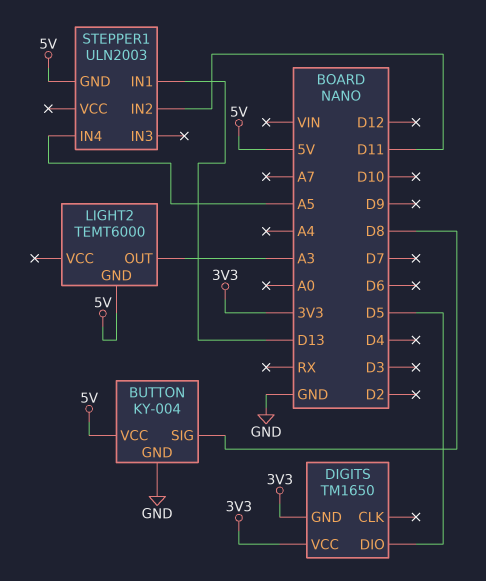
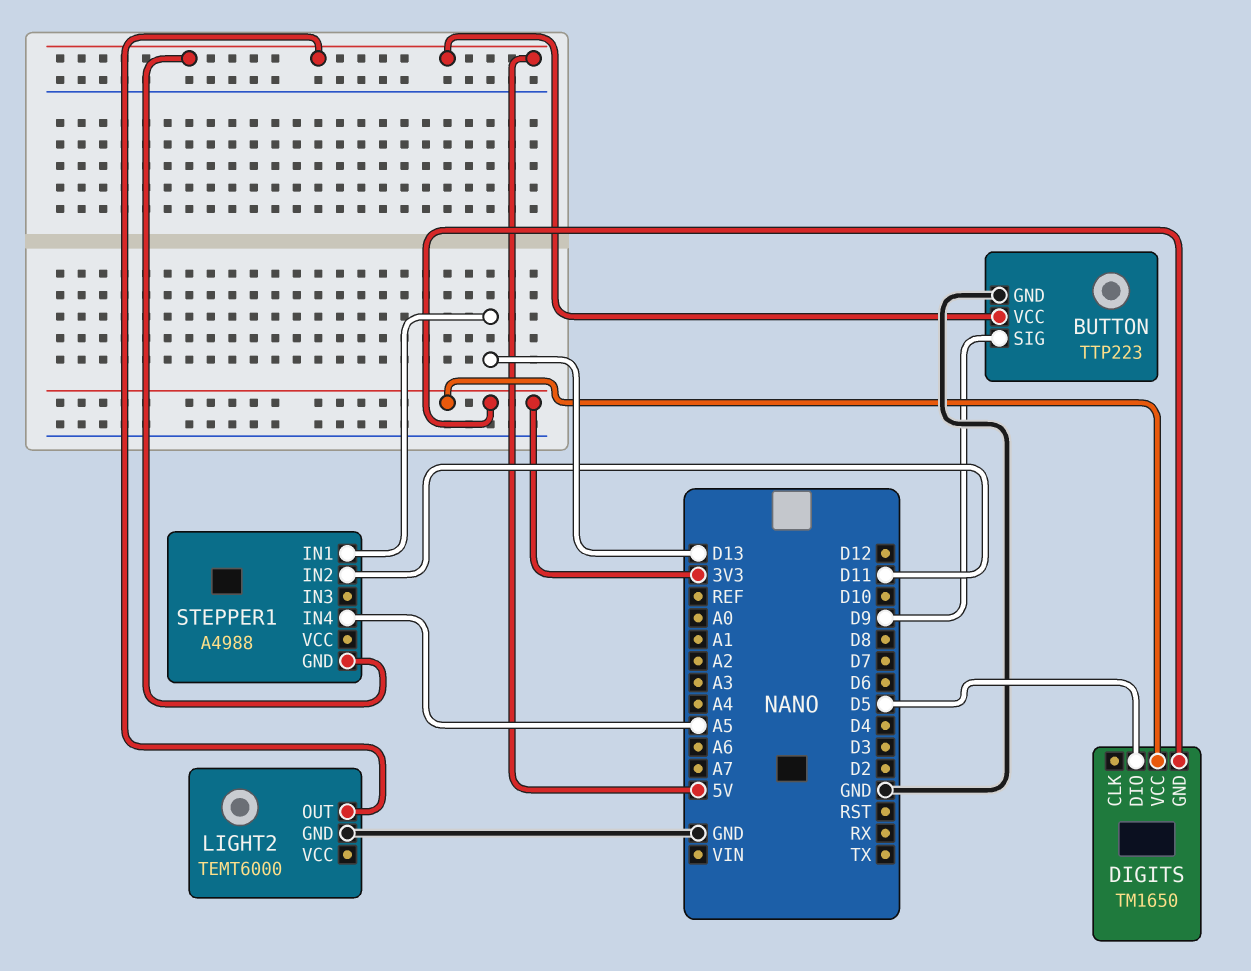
BUTTON: KY-004 -> TTP223
BUTTON pin SIG: D8 -> D9
LIGHT2 pin GND: 5V -> GND
LIGHT2 pin OUT: A3 -> 5V
STEPPER1: ULN2003 -> A4988

